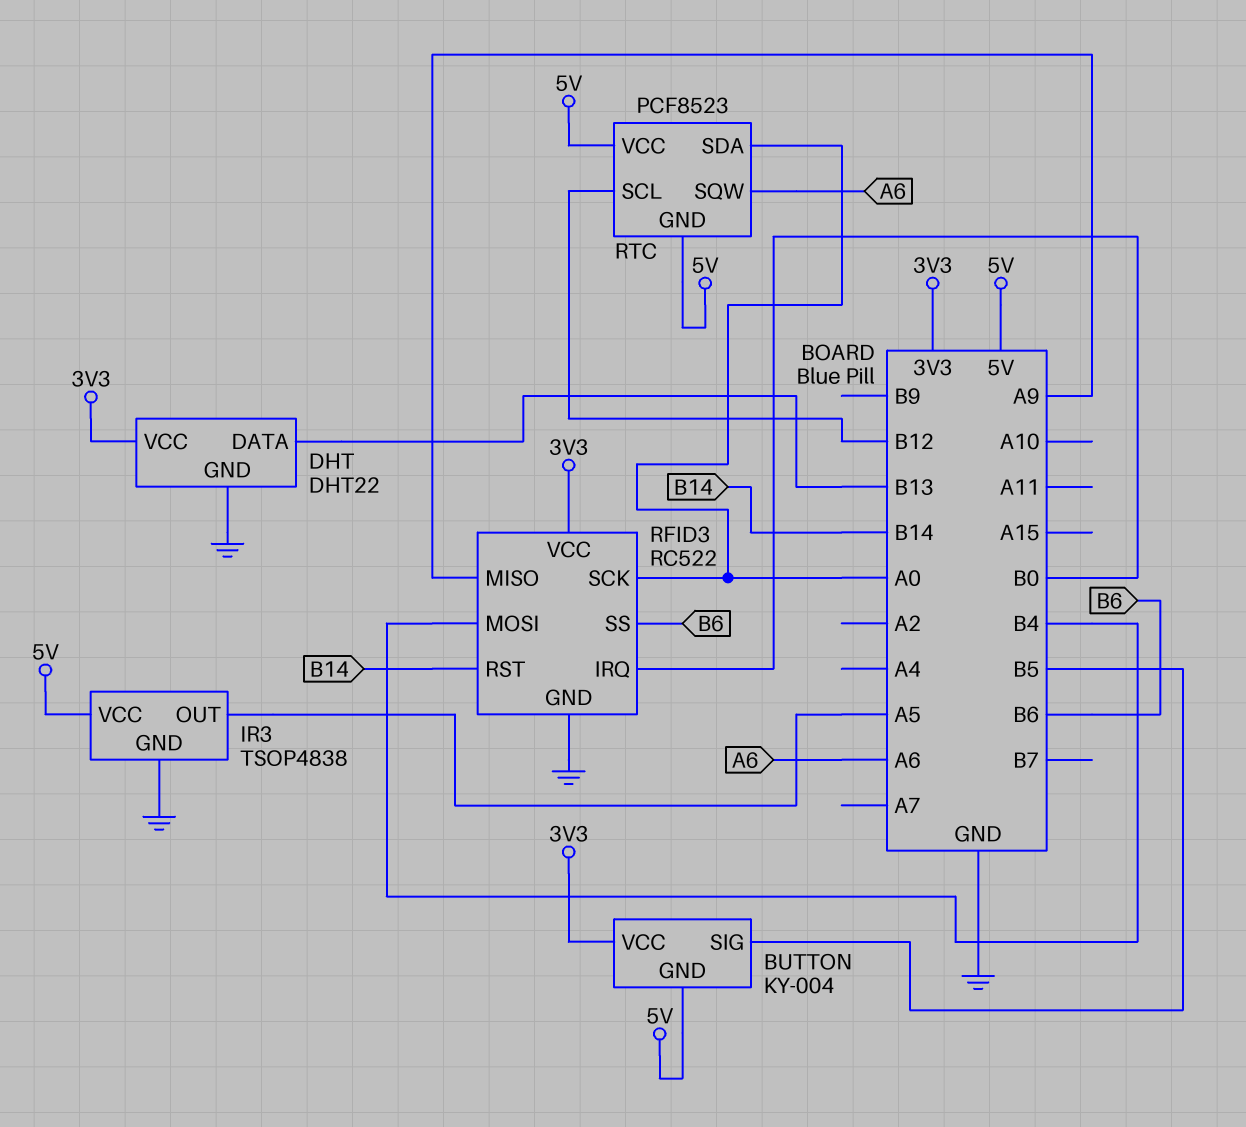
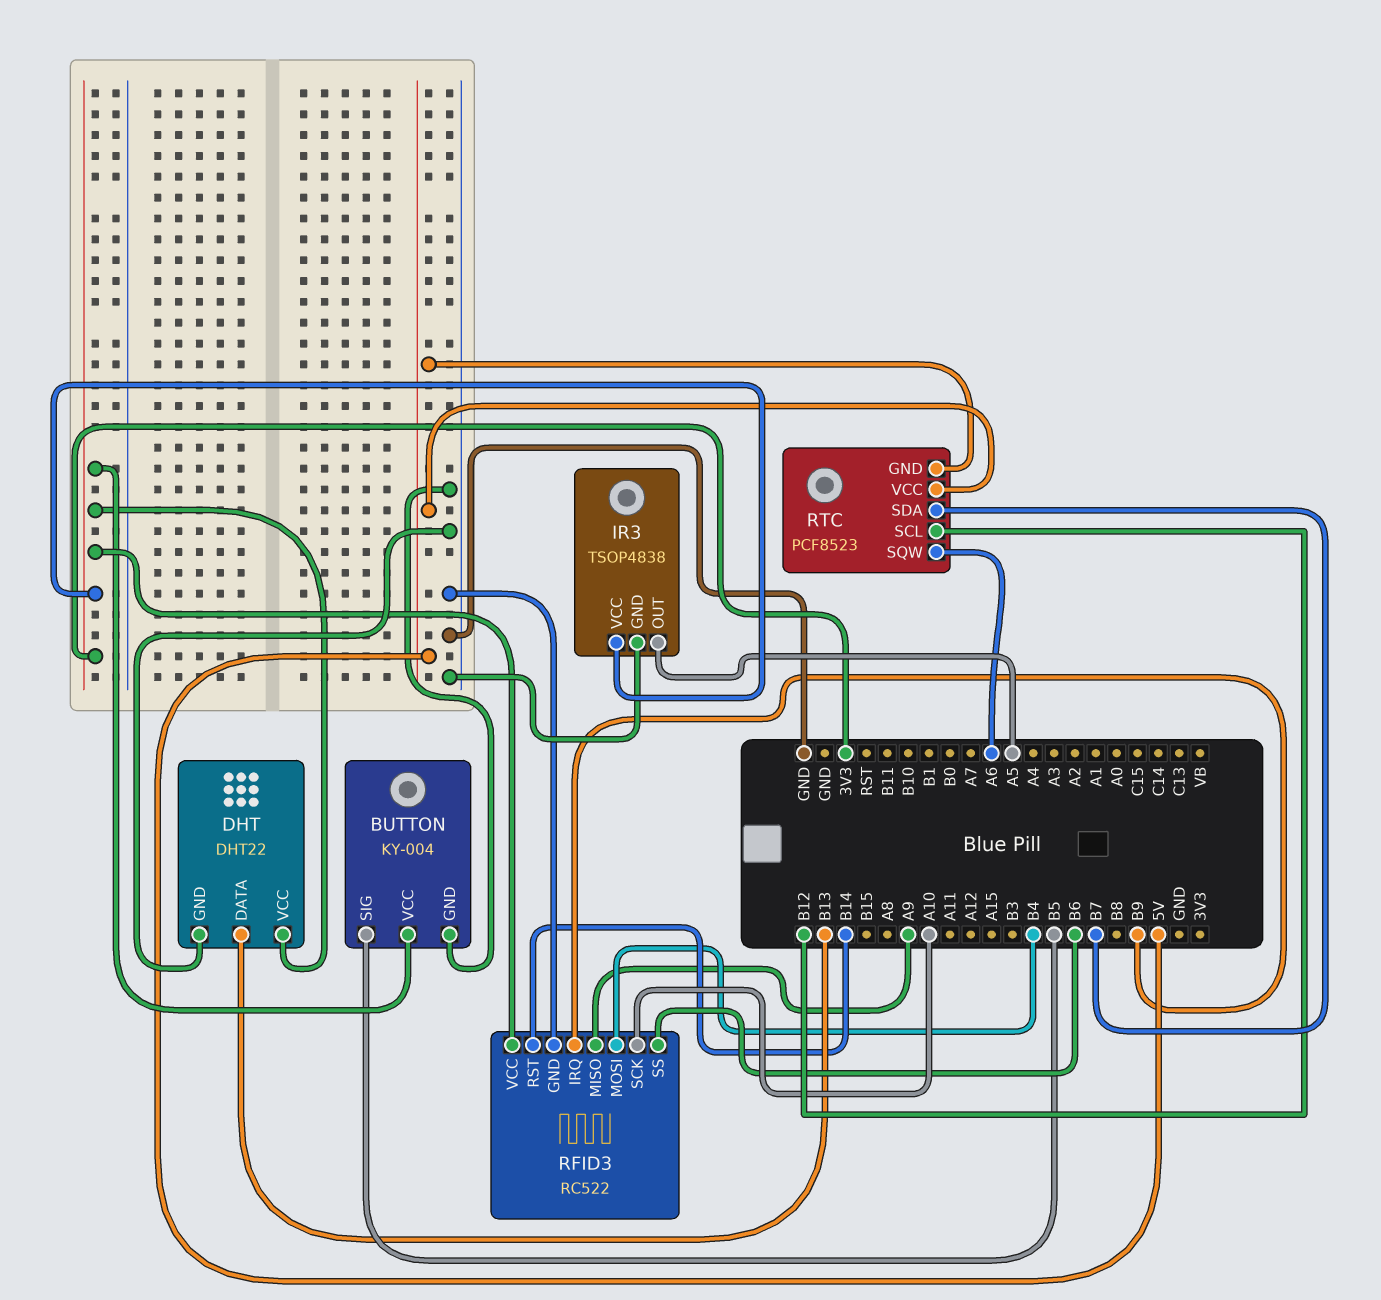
BUTTON pin GND: 5V -> GND
IR3 pin VCC: 5V -> 3V3
RFID3 pin IRQ: B0 -> B9
RFID3 pin SCK: A0 -> A10
RTC pin SDA: A0 -> B7

